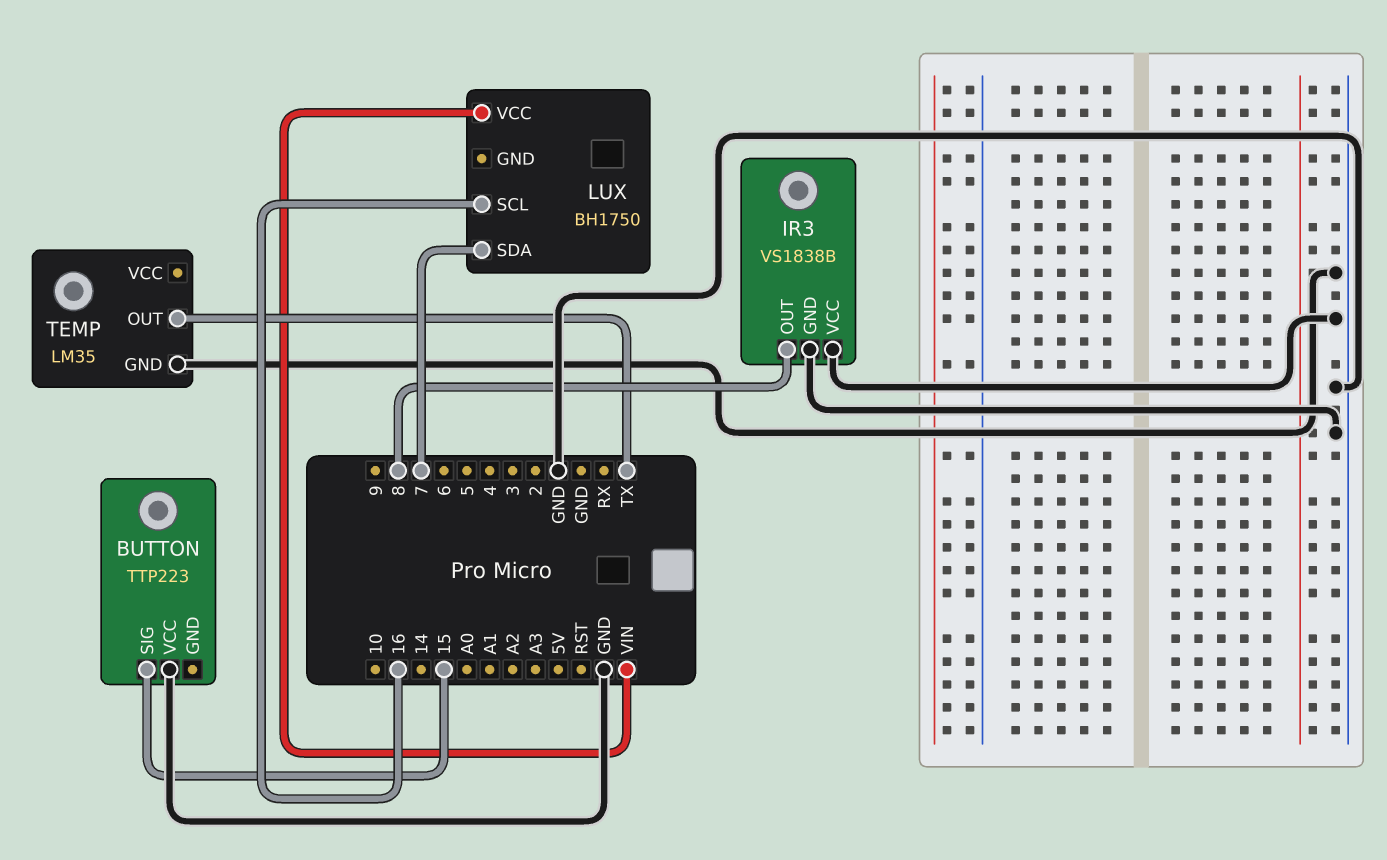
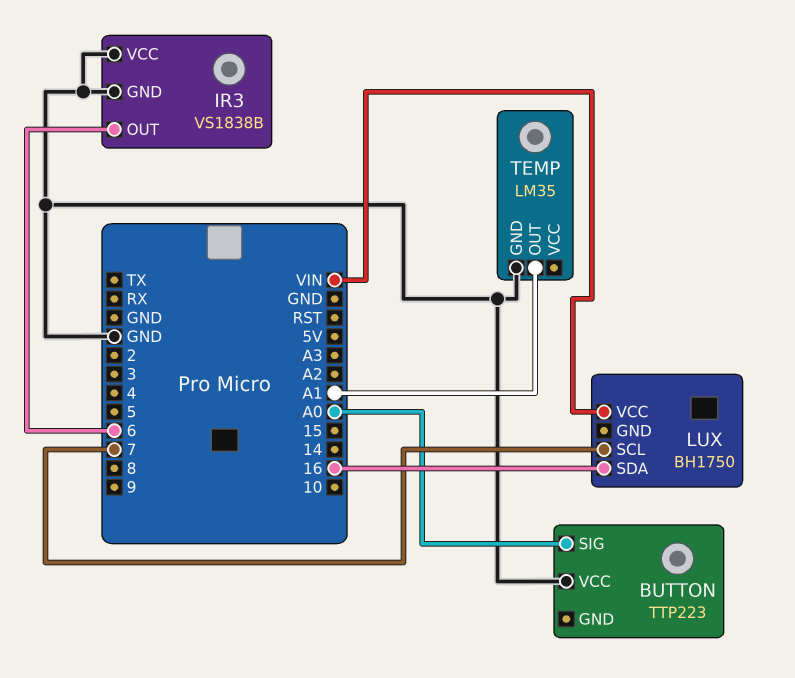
BUTTON pin SIG: 15 -> A0
IR3 pin OUT: 8 -> 6
LUX pin SCL: 16 -> 7
LUX pin SDA: 7 -> 16
TEMP pin OUT: TX -> A1

